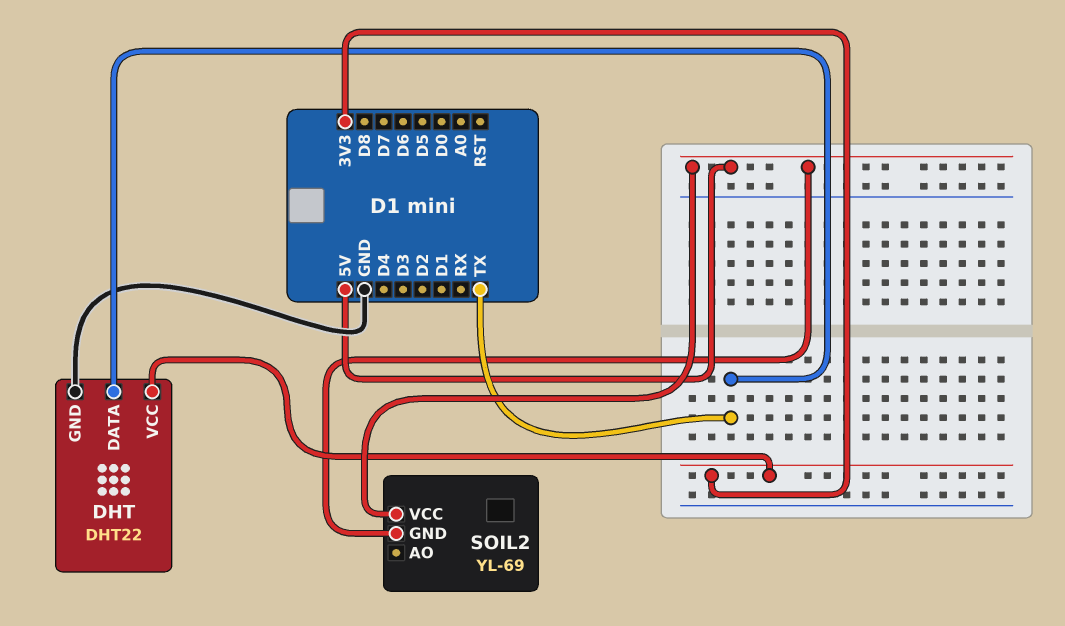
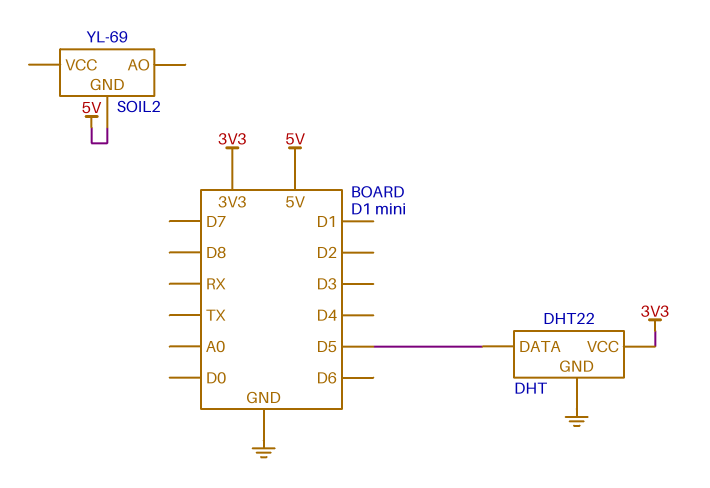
DHT pin DATA: TX -> D5
SOIL2 pin VCC: 5V -> none

